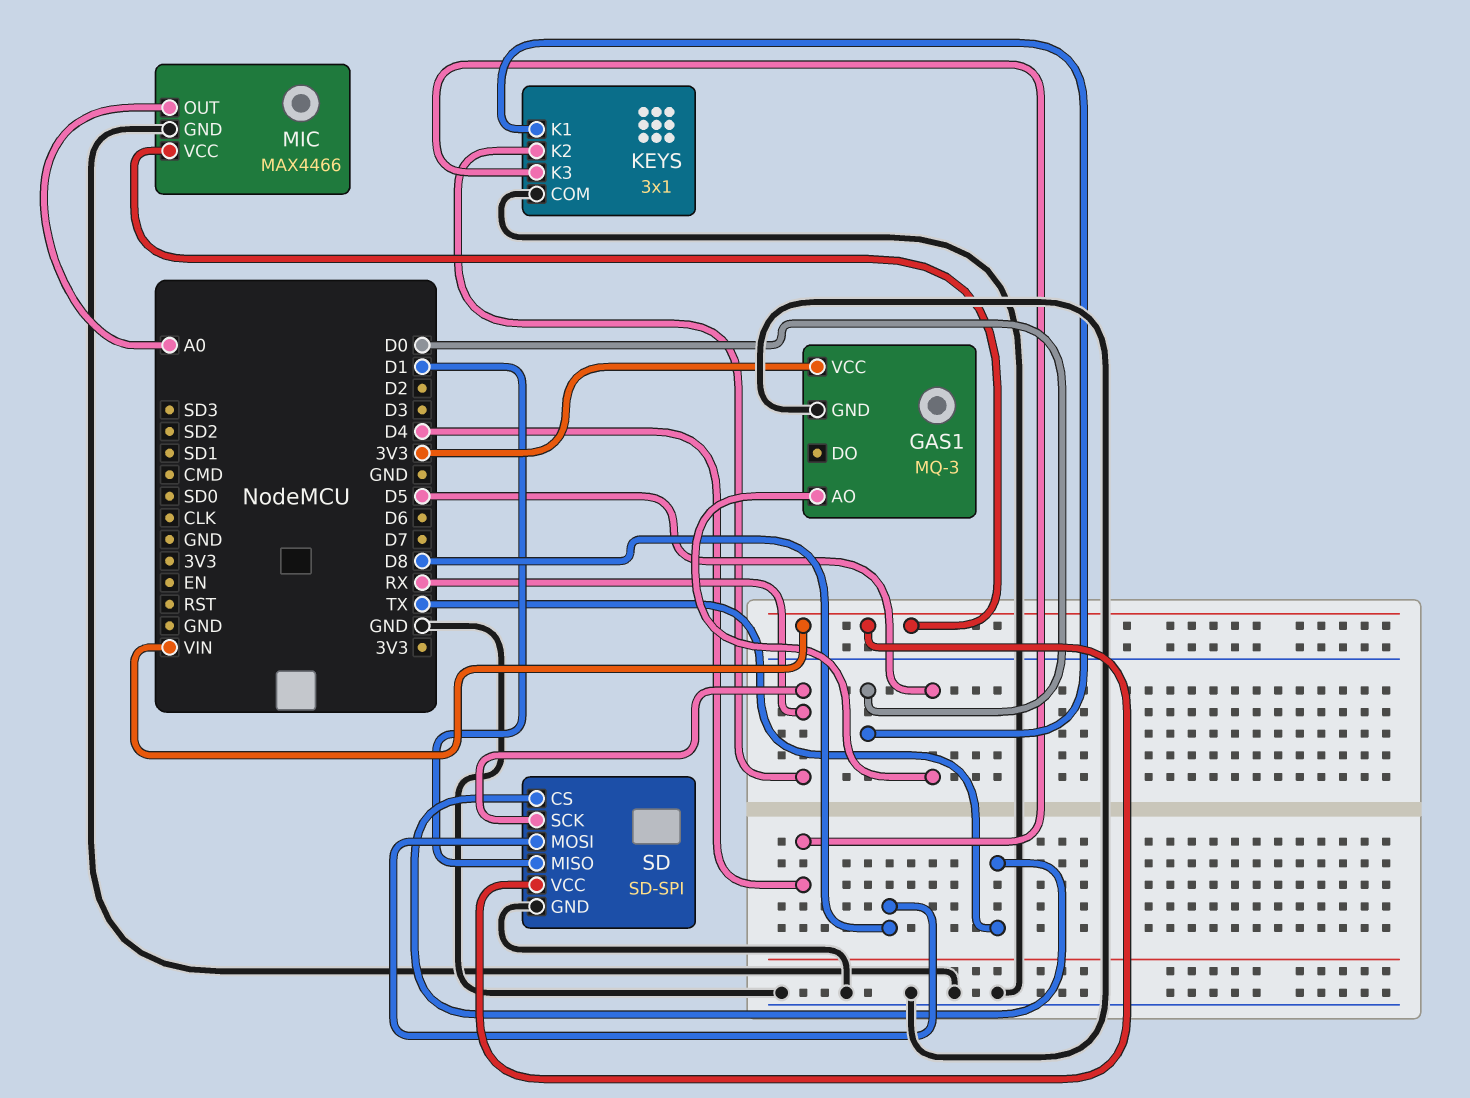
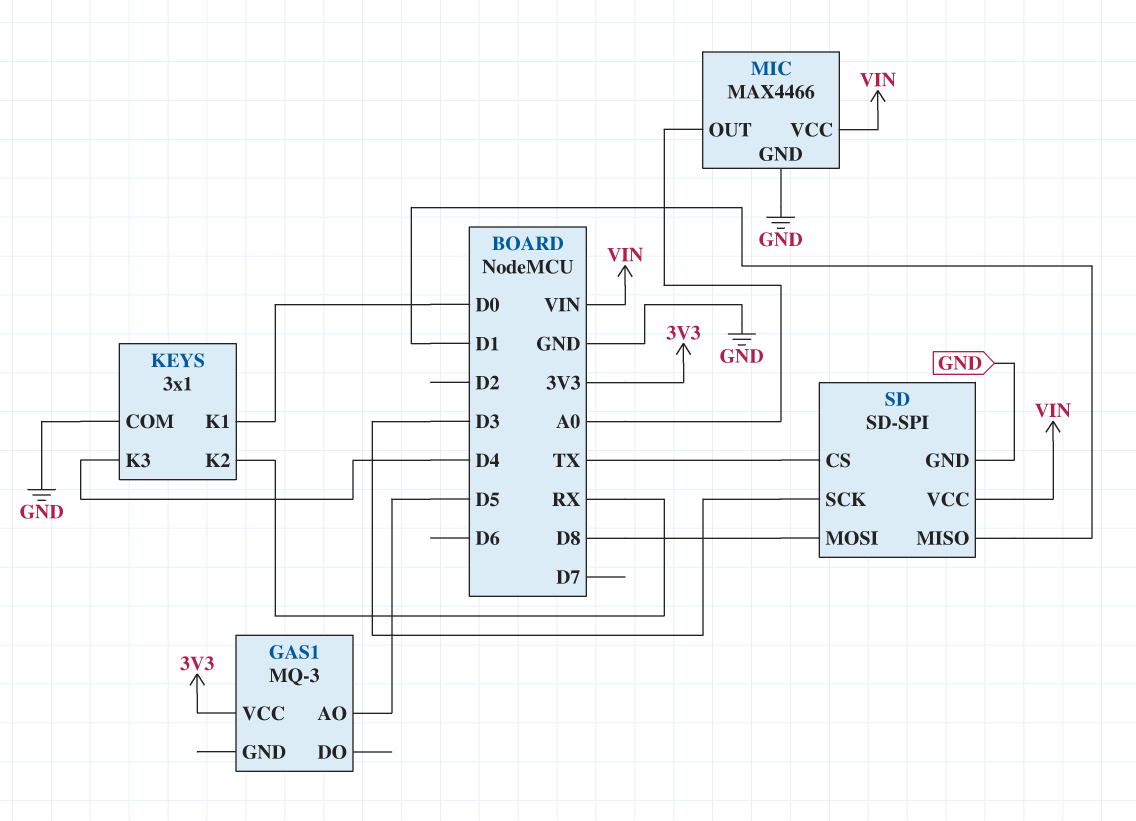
GAS1 pin GND: GND -> none
SD pin SCK: RX -> D3

